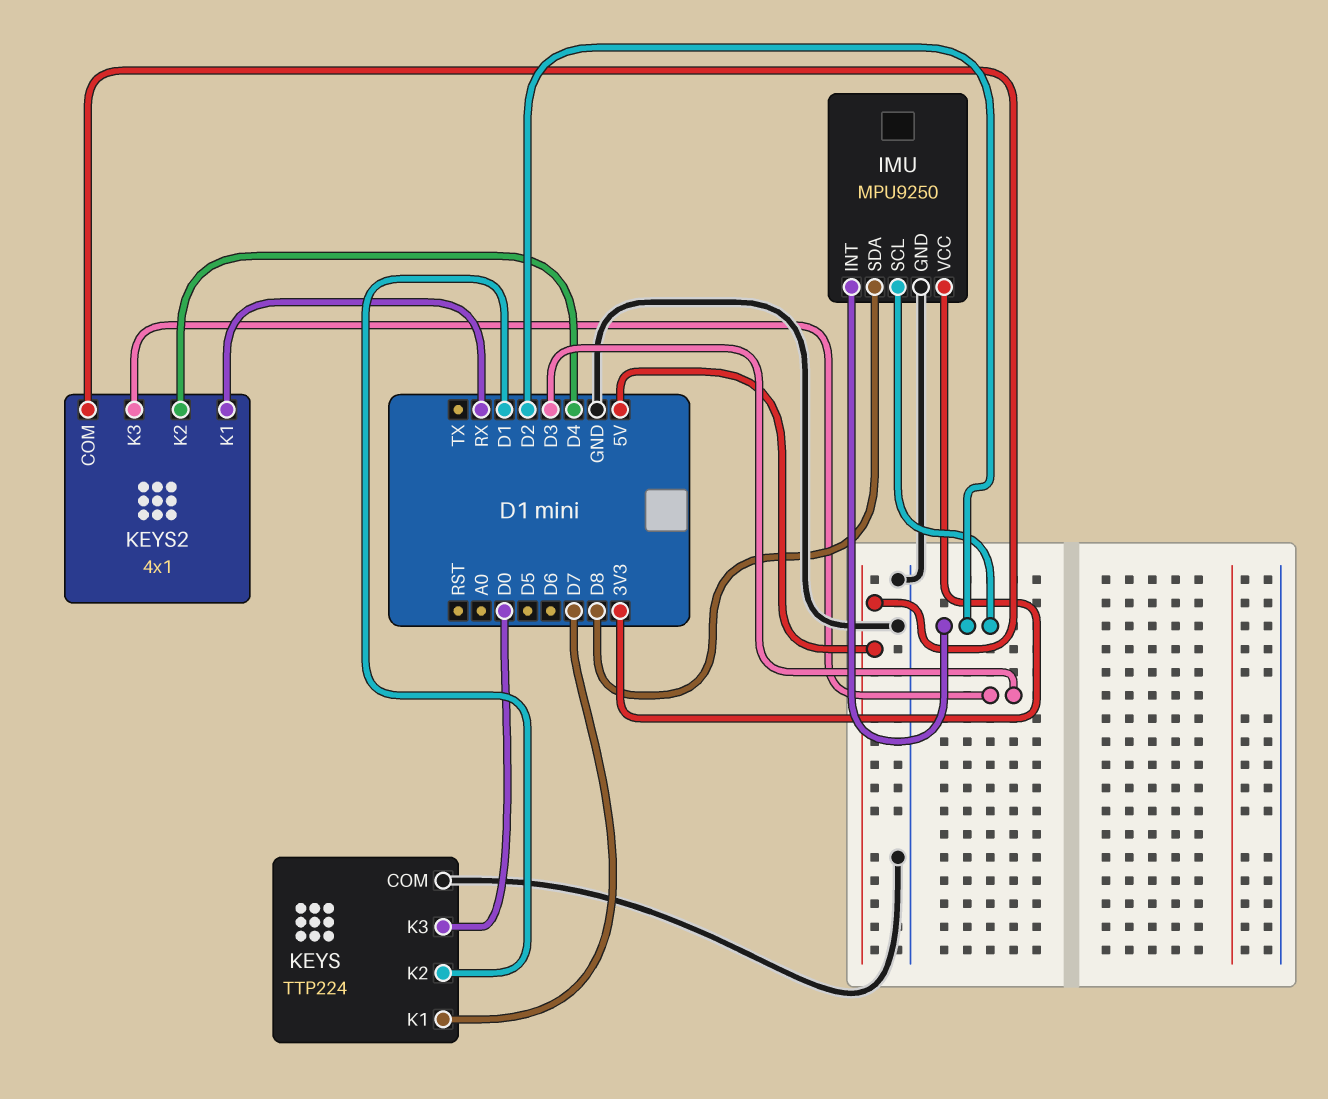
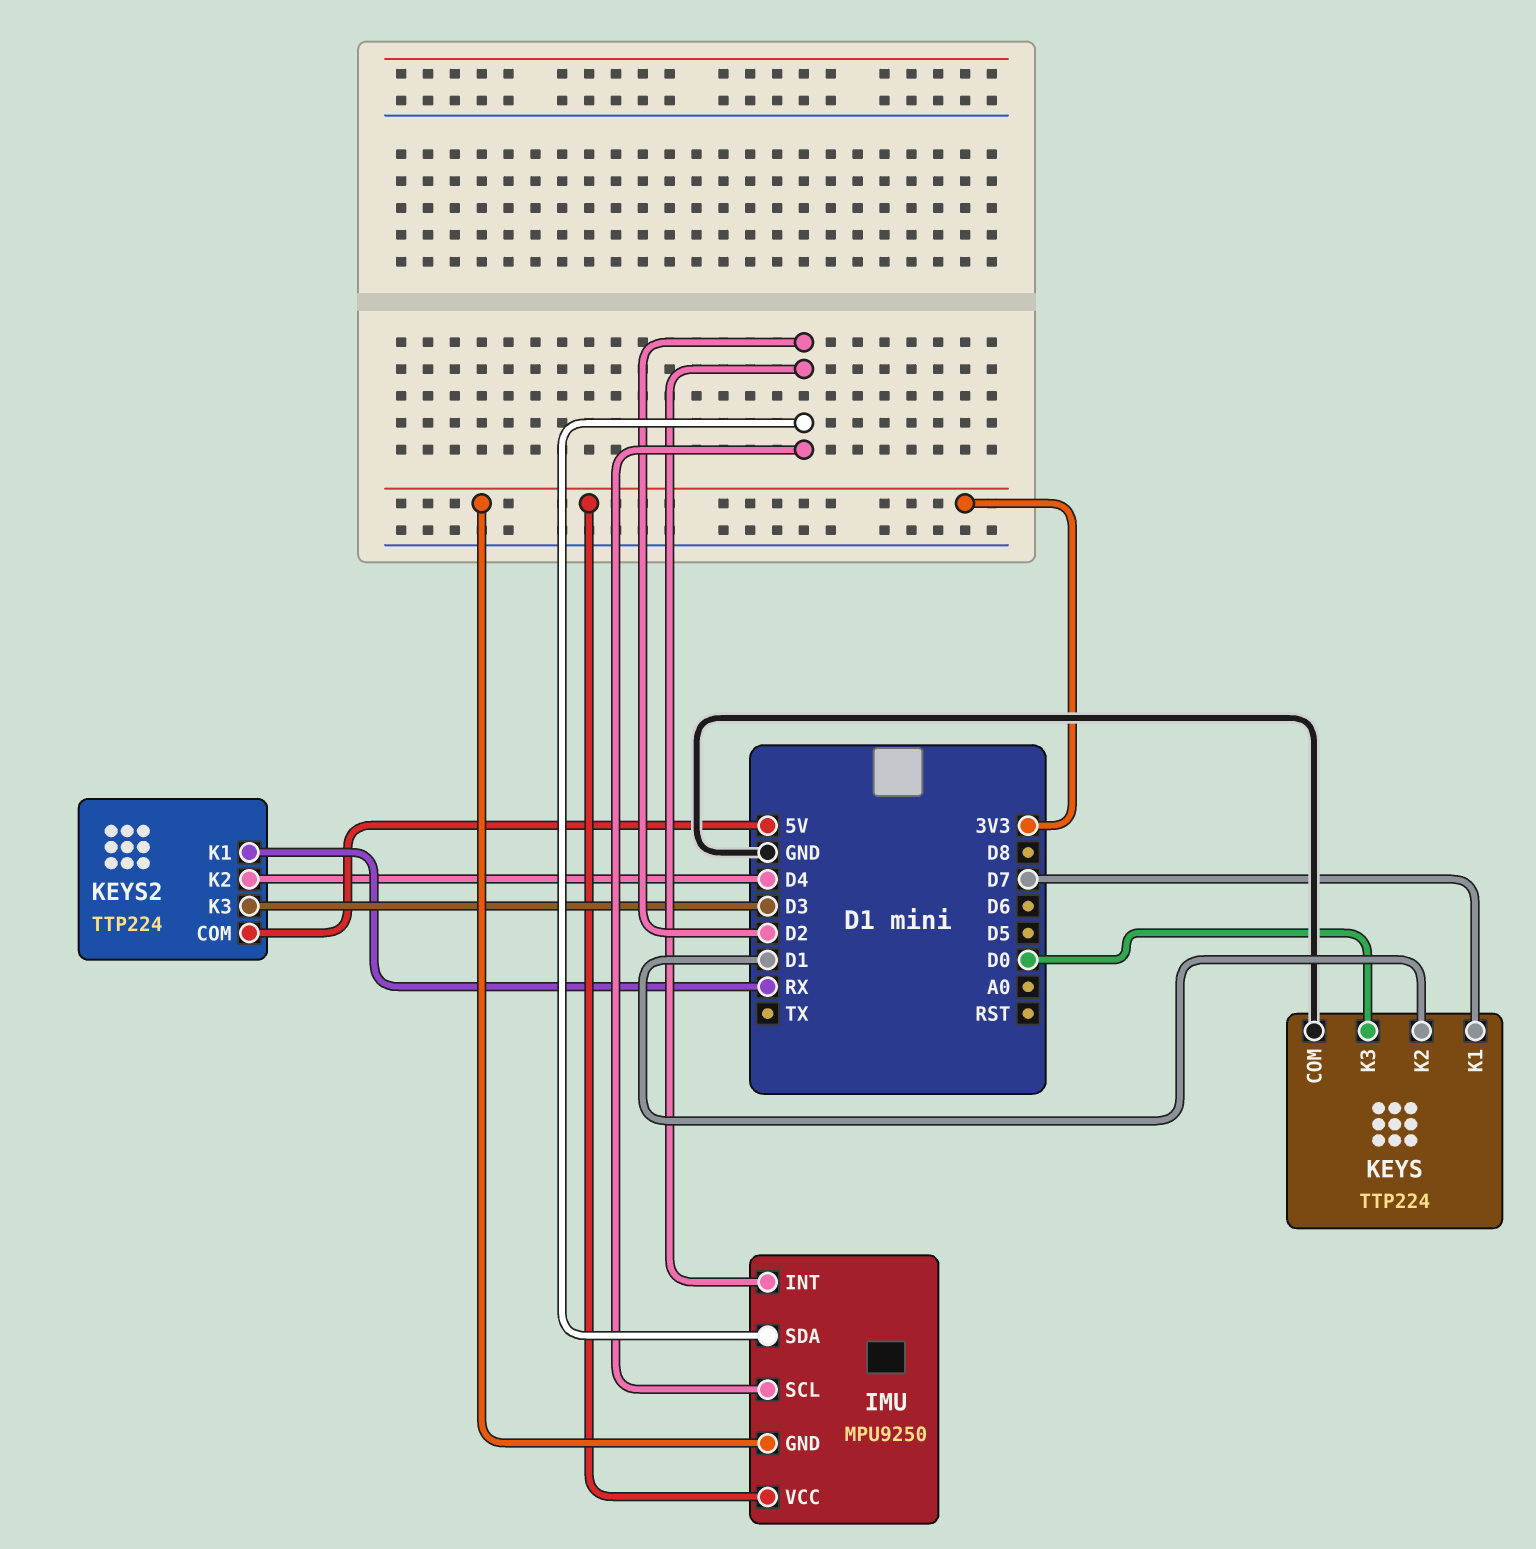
IMU pin GND: GND -> 3V3
IMU pin SDA: D8 -> D2
KEYS2: 4x1 -> TTP224

